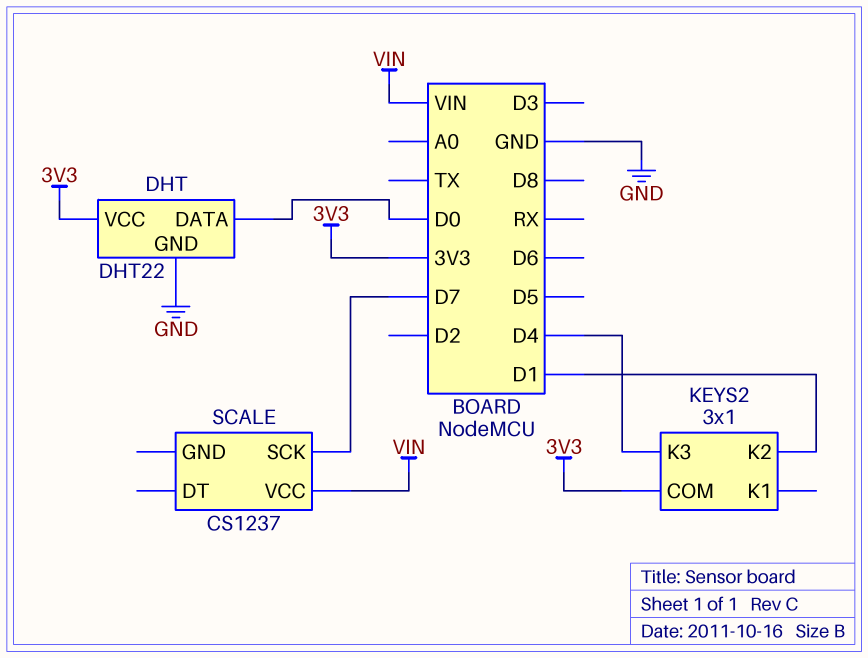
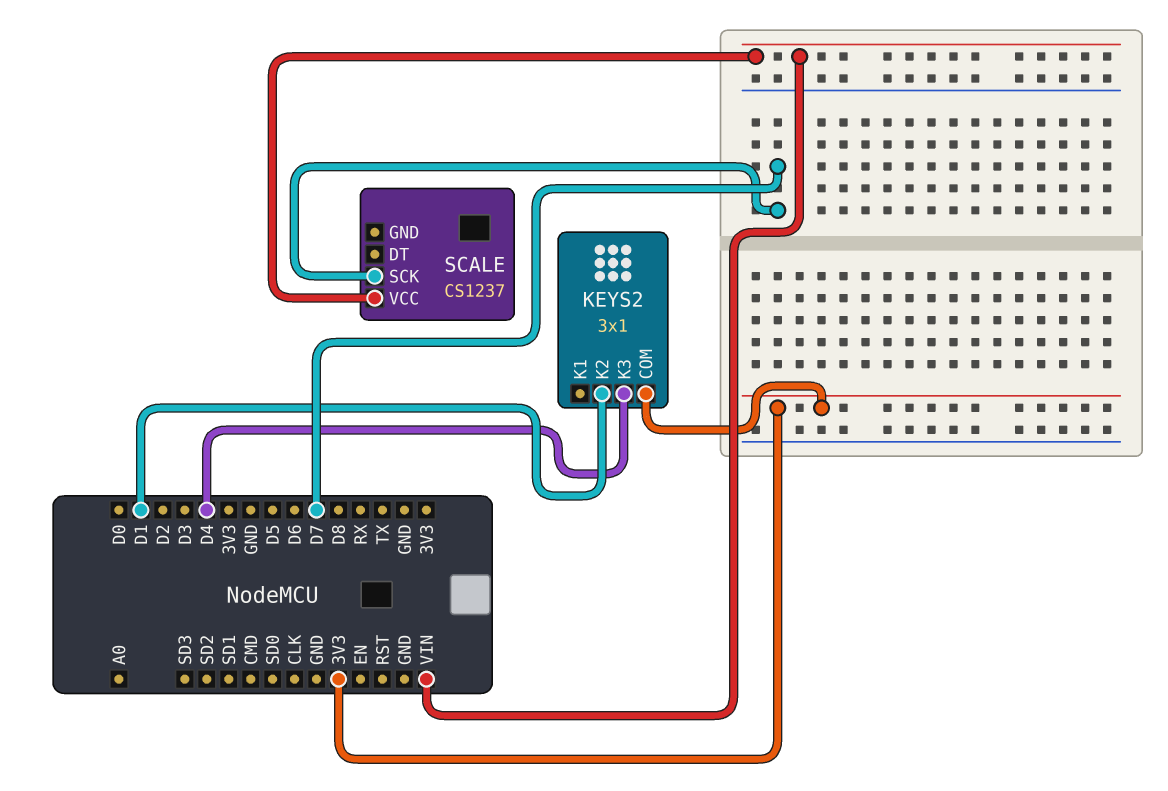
DHT: DHT22 -> none
DHT pin DATA: D0 -> none
DHT pin GND: GND -> none
DHT pin VCC: 3V3 -> none

